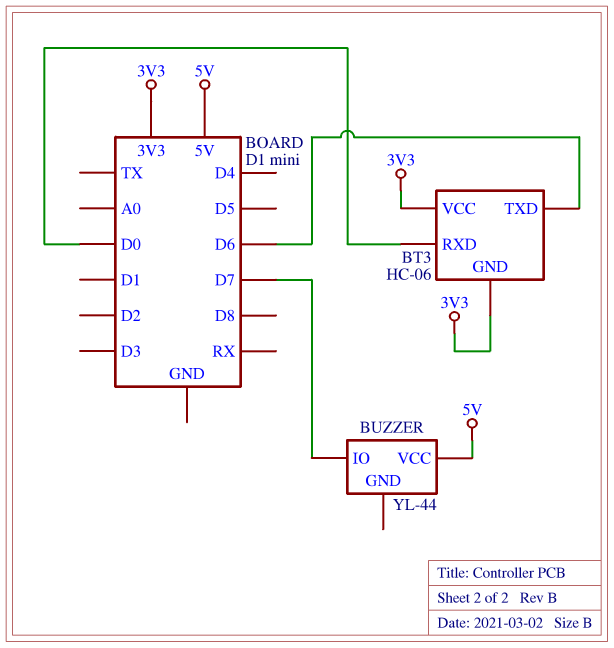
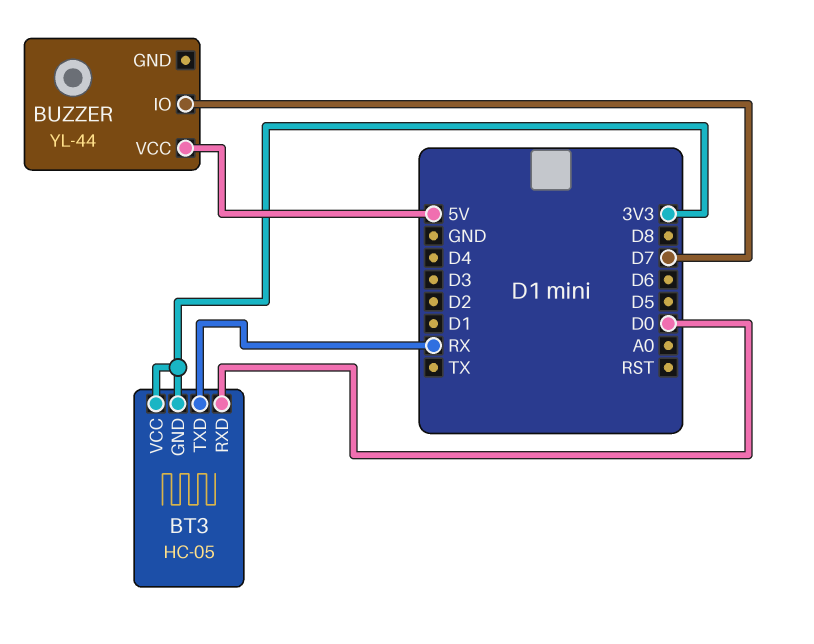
BT3: HC-06 -> HC-05
BT3 pin TXD: D6 -> RX

